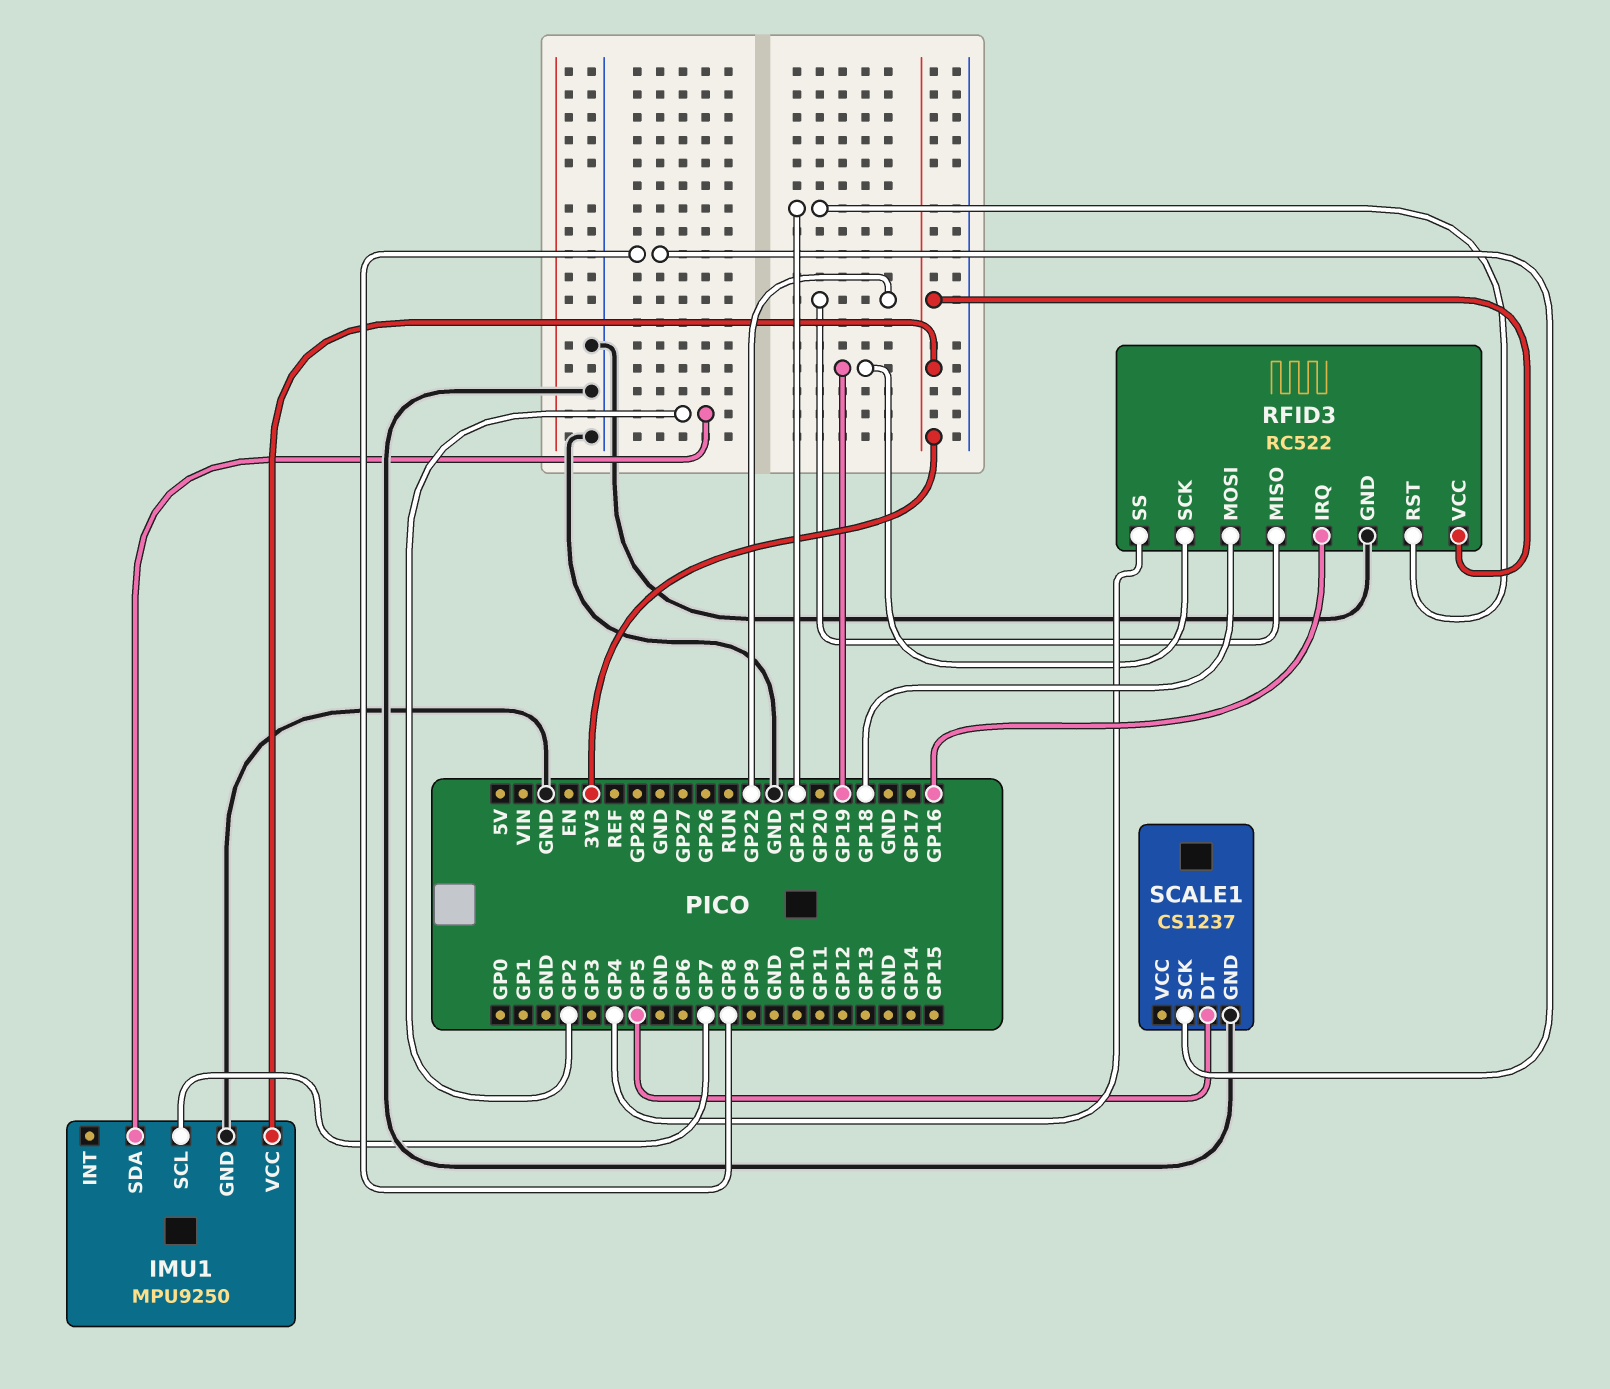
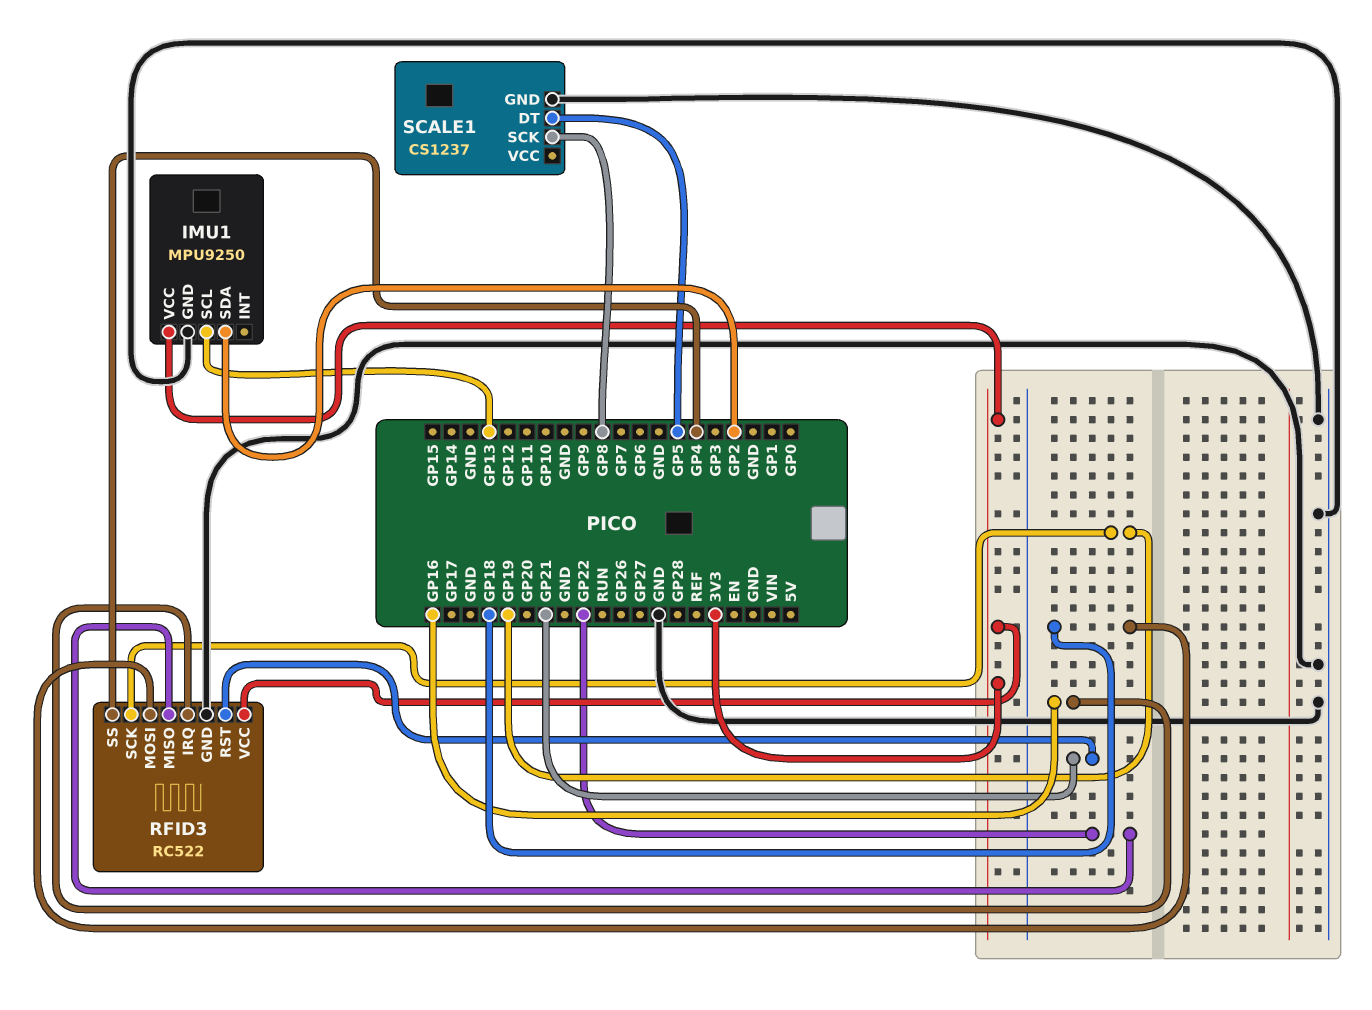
IMU1 pin SCL: GP7 -> GP13

